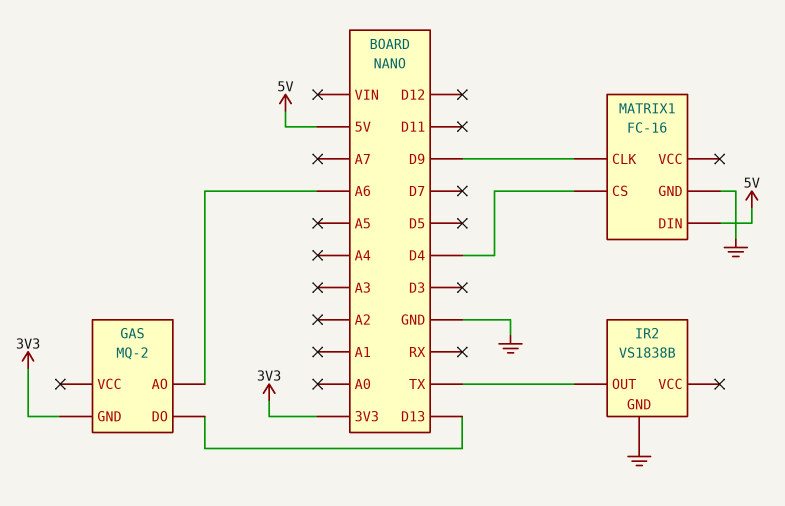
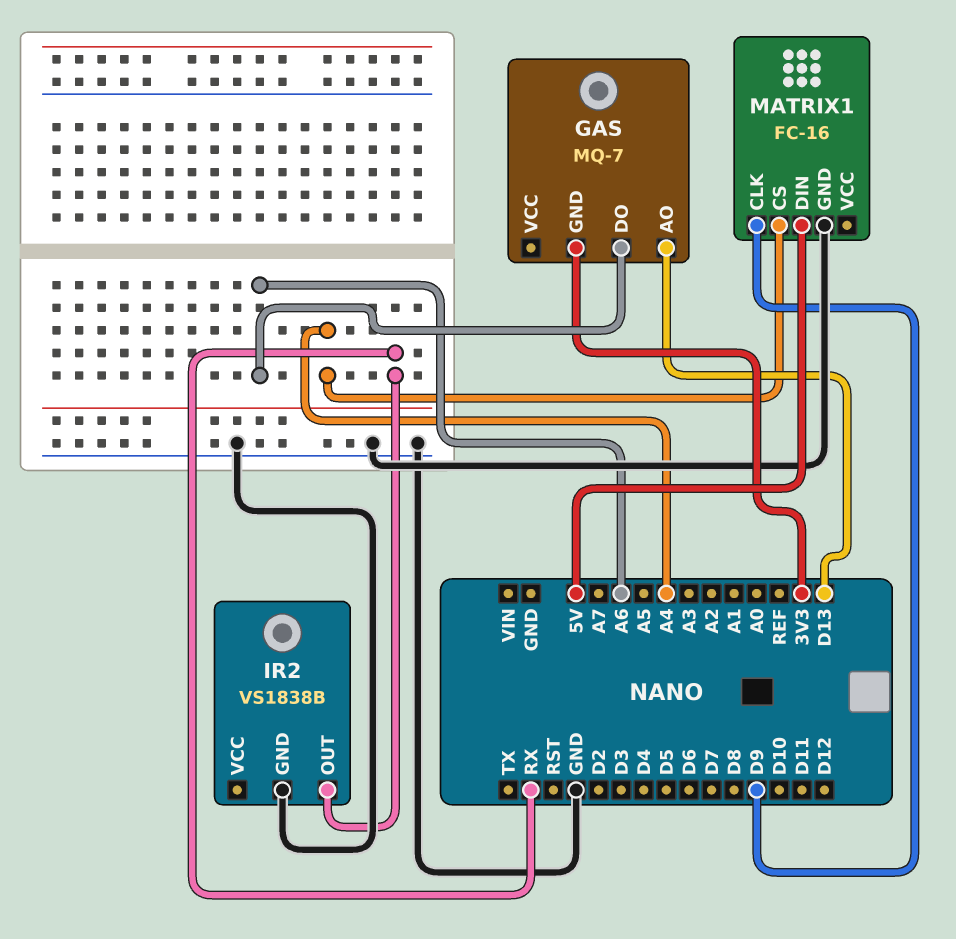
GAS: MQ-2 -> MQ-7
GAS pin AO: A6 -> D13
GAS pin DO: D13 -> A6
IR2 pin OUT: TX -> RX
MATRIX1 pin CS: D4 -> A4

